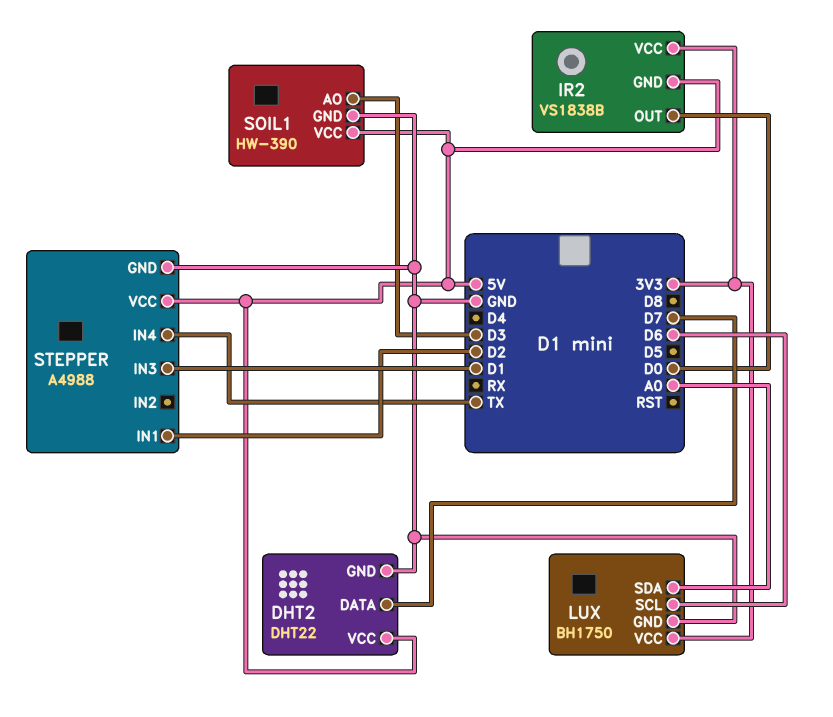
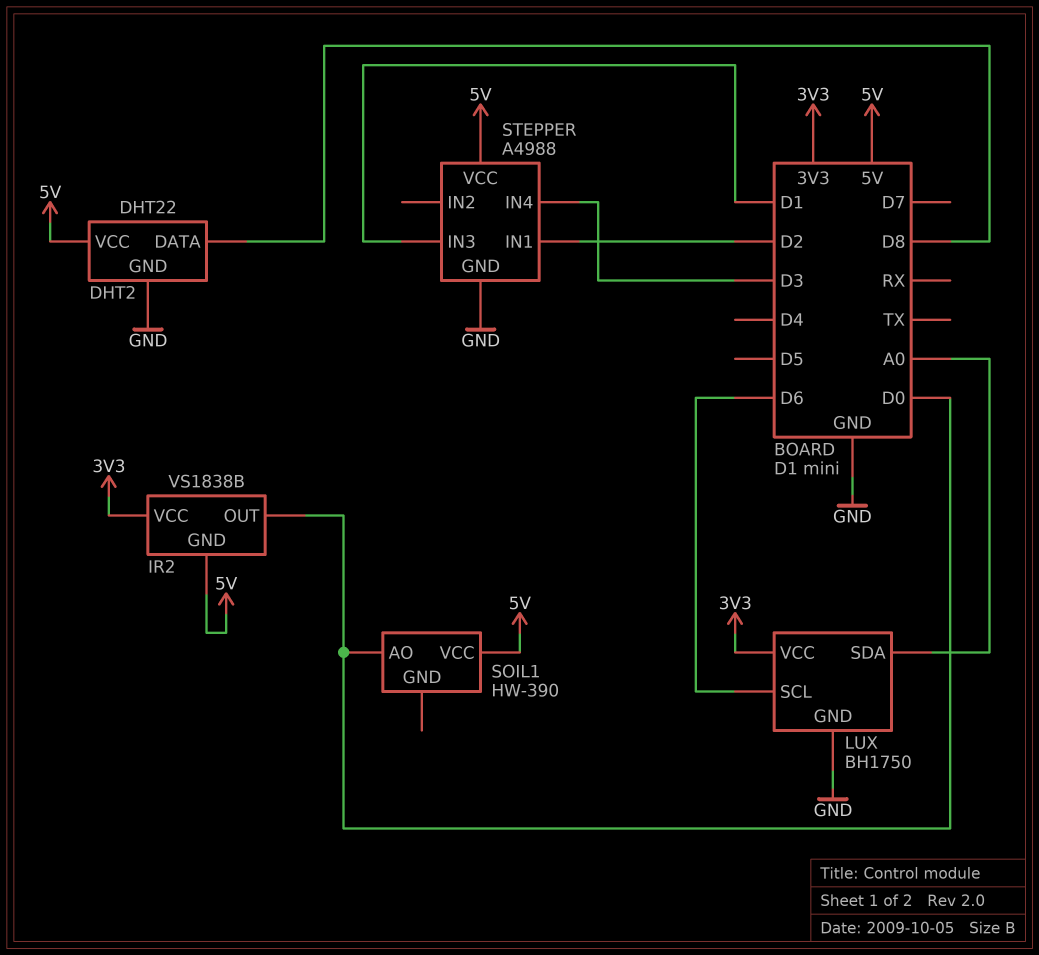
DHT2 pin DATA: D7 -> D8
SOIL1 pin AO: D3 -> D0
SOIL1 pin GND: GND -> none
STEPPER pin IN4: TX -> D3

